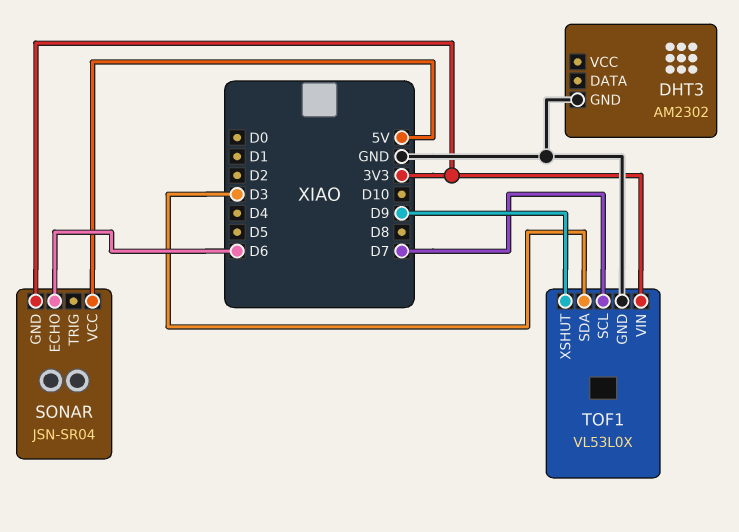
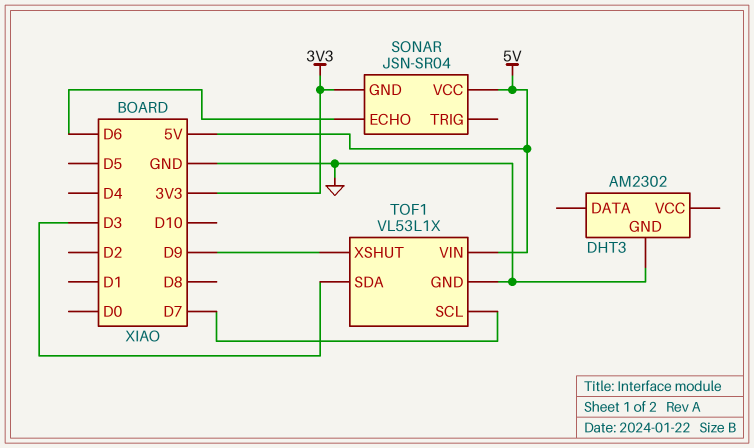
TOF1: VL53L0X -> VL53L1X
TOF1 pin VIN: 3V3 -> 5V

